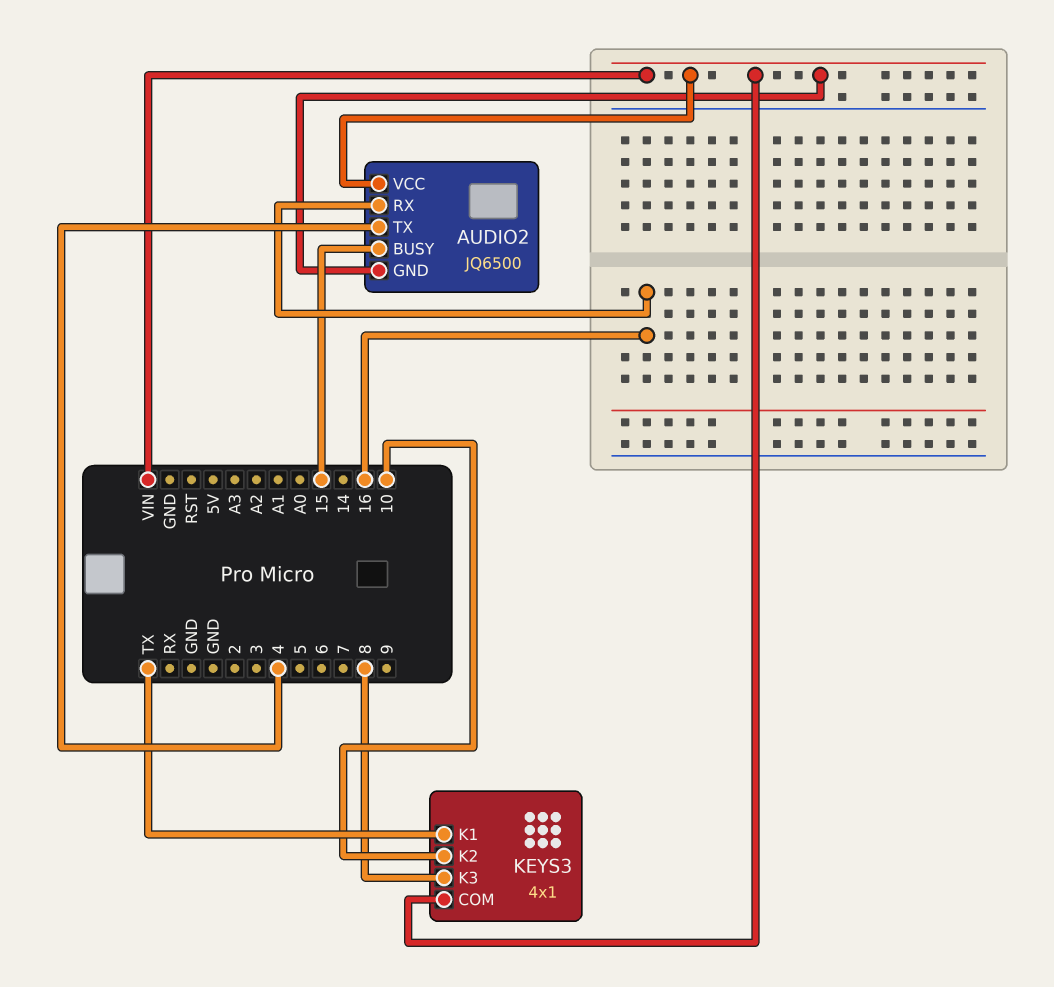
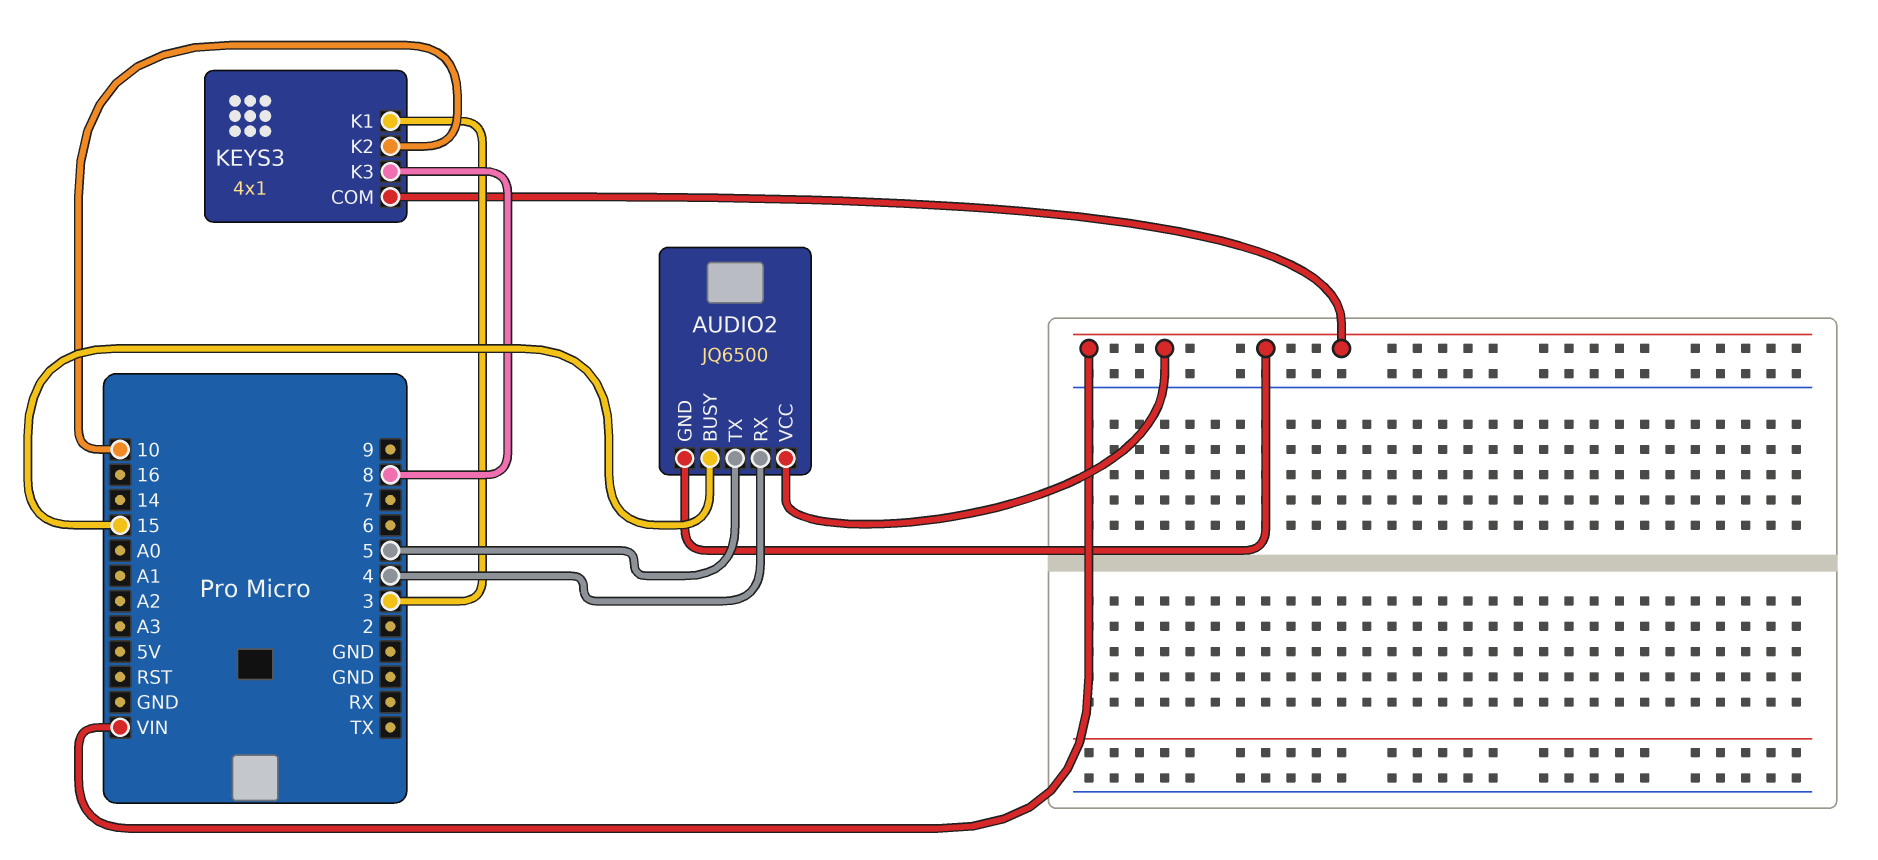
AUDIO2 pin RX: 16 -> 4
AUDIO2 pin TX: 4 -> 5
KEYS3 pin K1: TX -> 3

